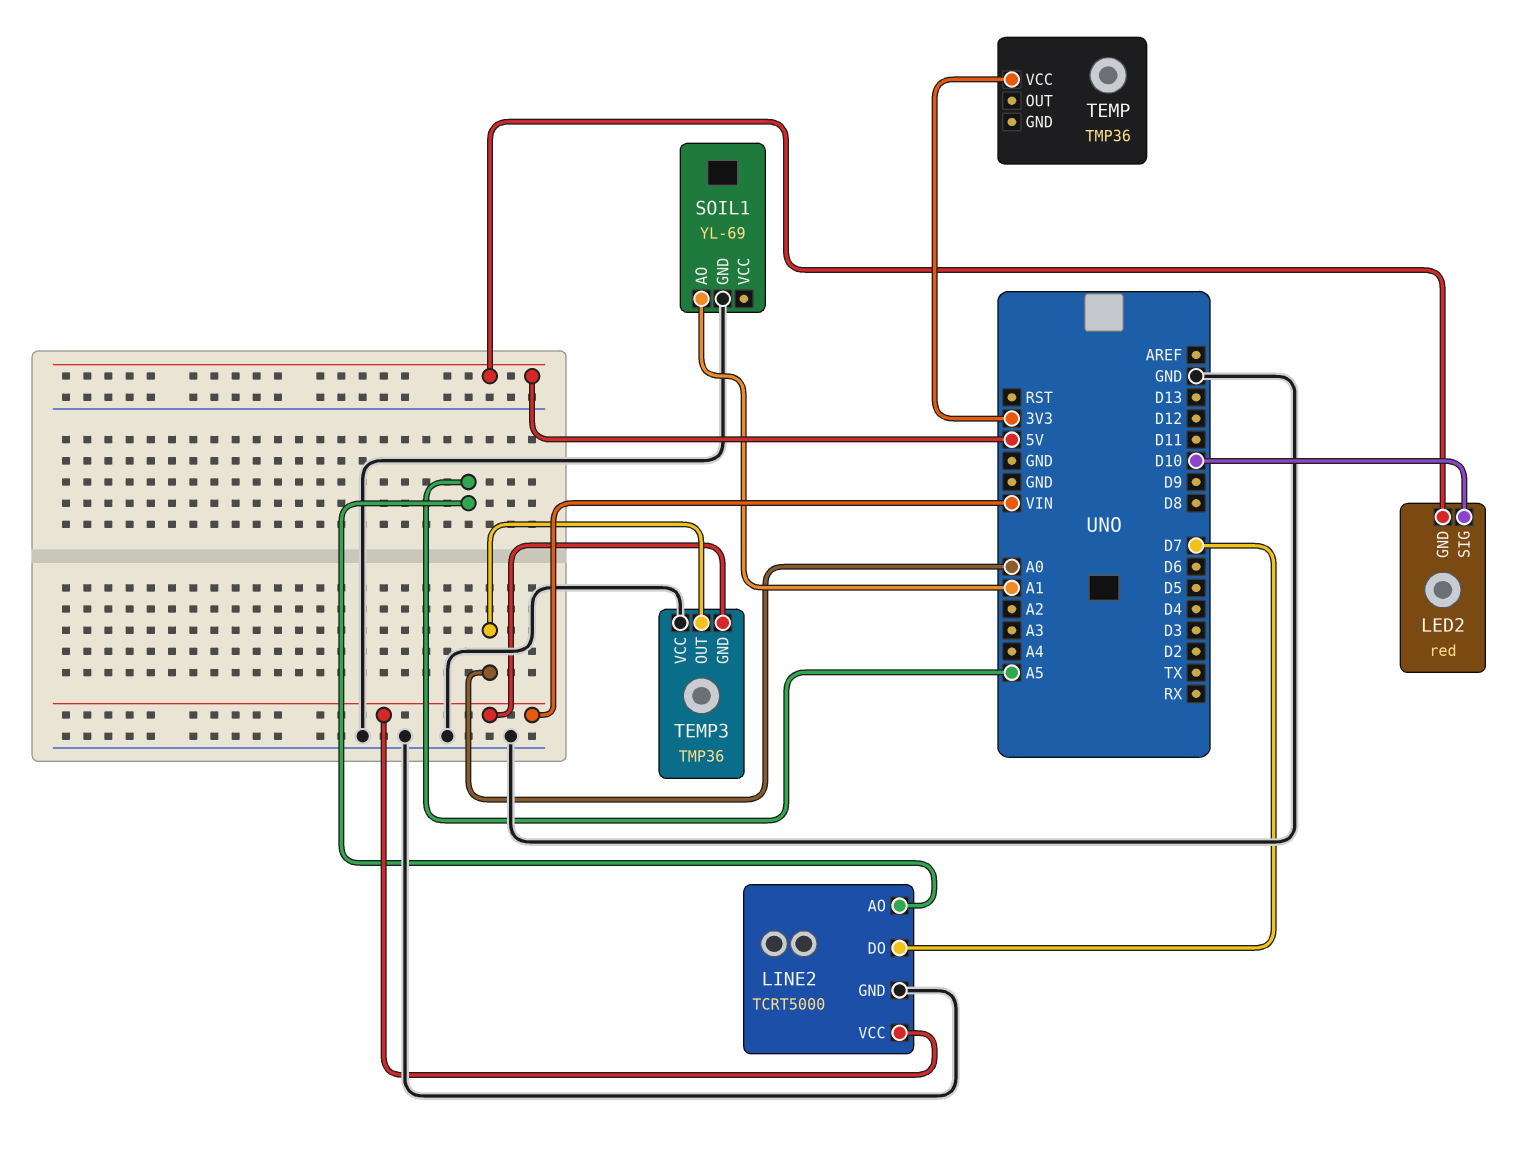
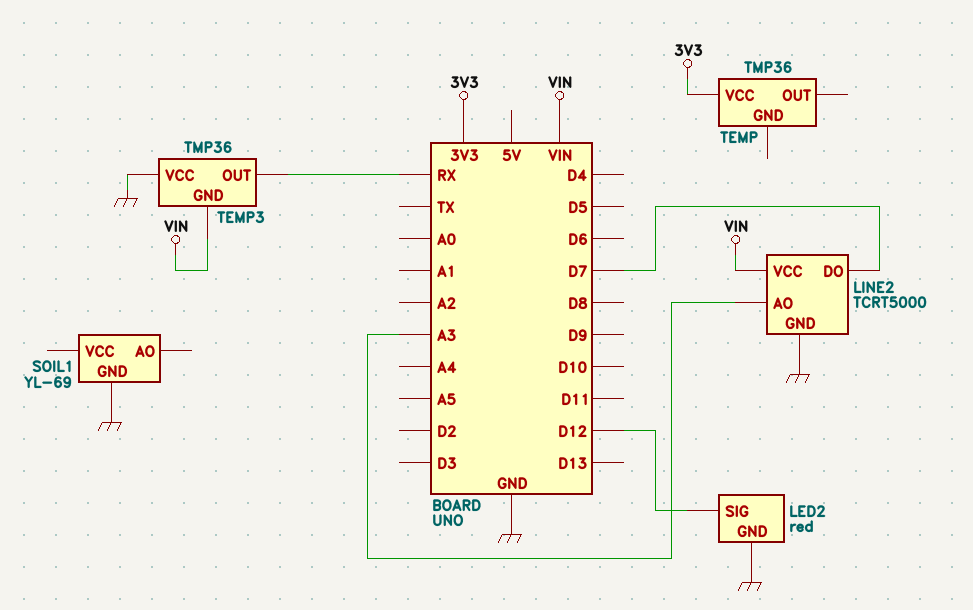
LED2 pin GND: 5V -> GND
LED2 pin SIG: D10 -> D12
LINE2 pin AO: A5 -> A3
SOIL1 pin AO: A1 -> none
TEMP3 pin OUT: A0 -> RX

